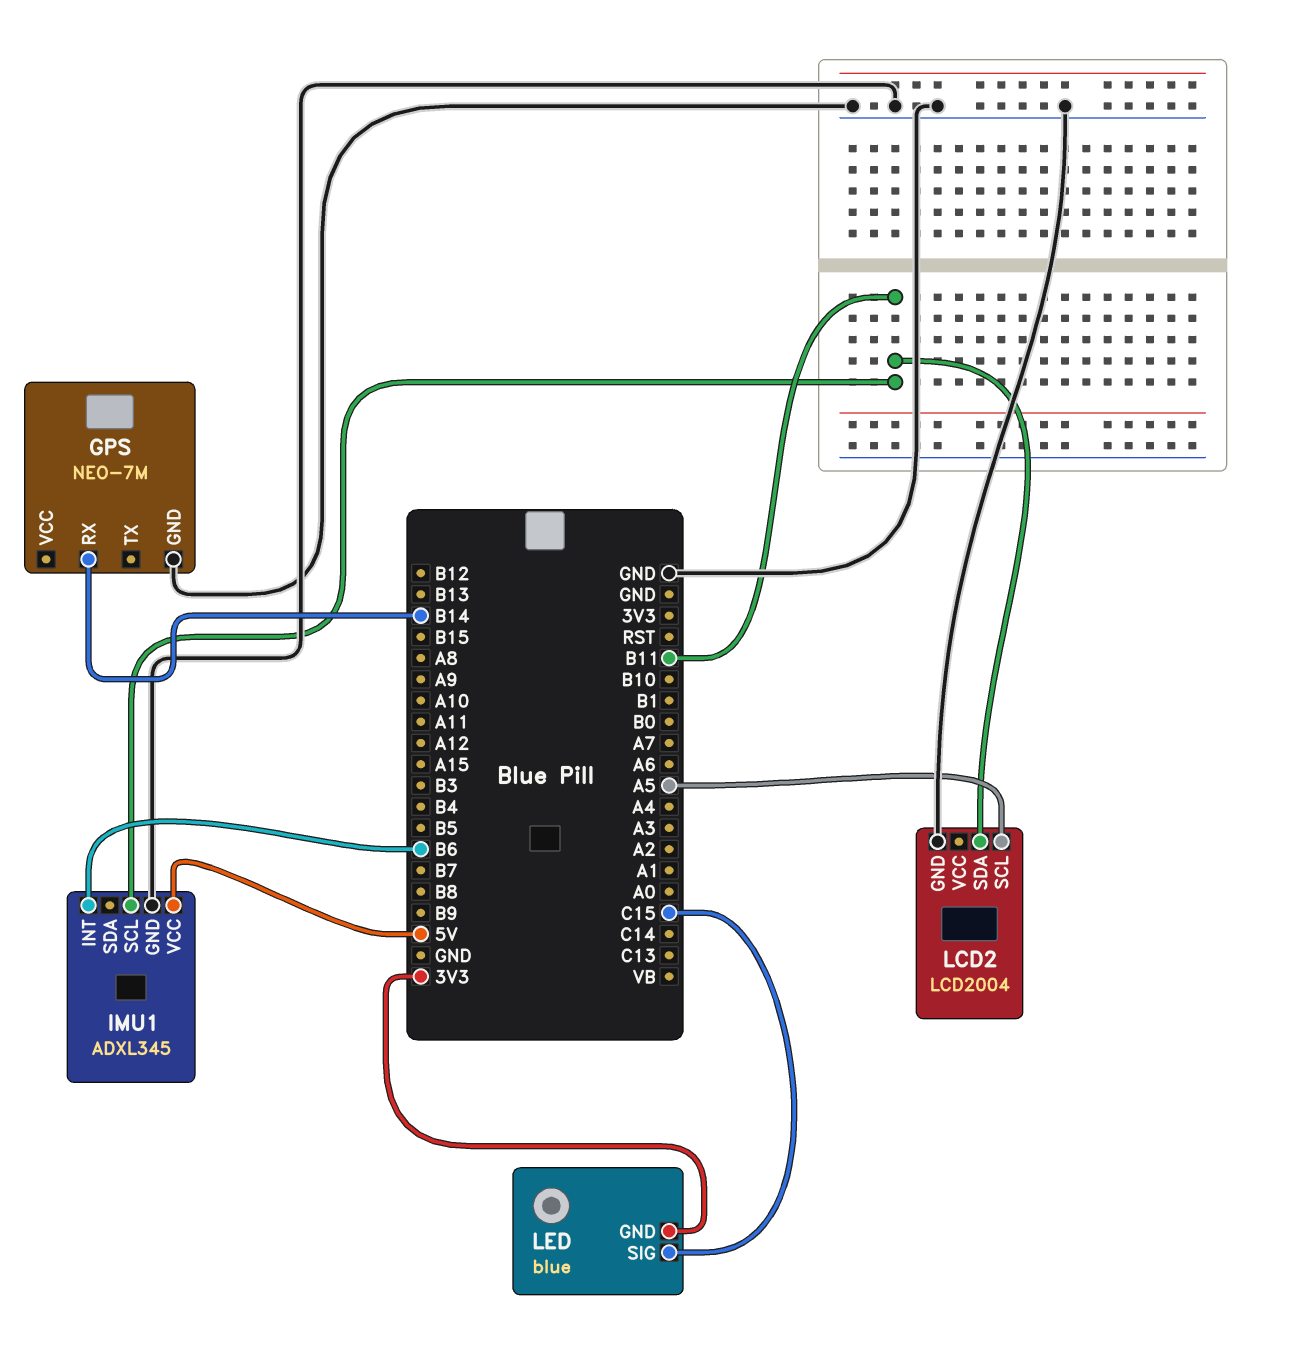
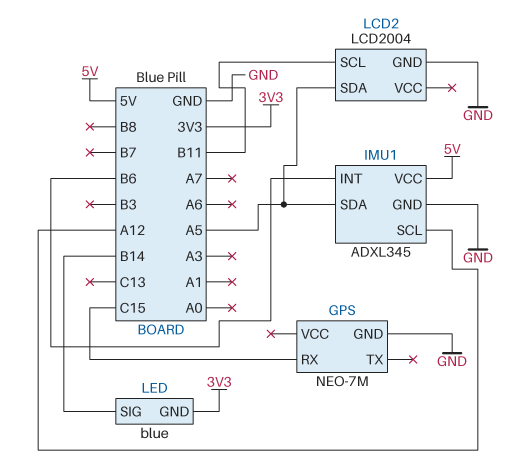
GPS pin RX: B14 -> C15
IMU1 pin SCL: B11 -> A12
IMU1 pin SDA: none -> A5
LCD2 pin SCL: A5 -> B11
LCD2 pin SDA: B11 -> A5
LED pin SIG: C15 -> B14

